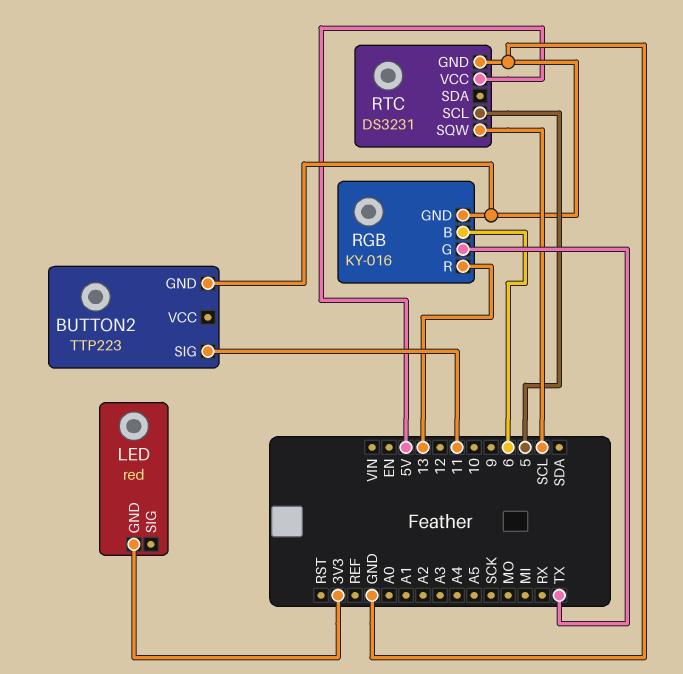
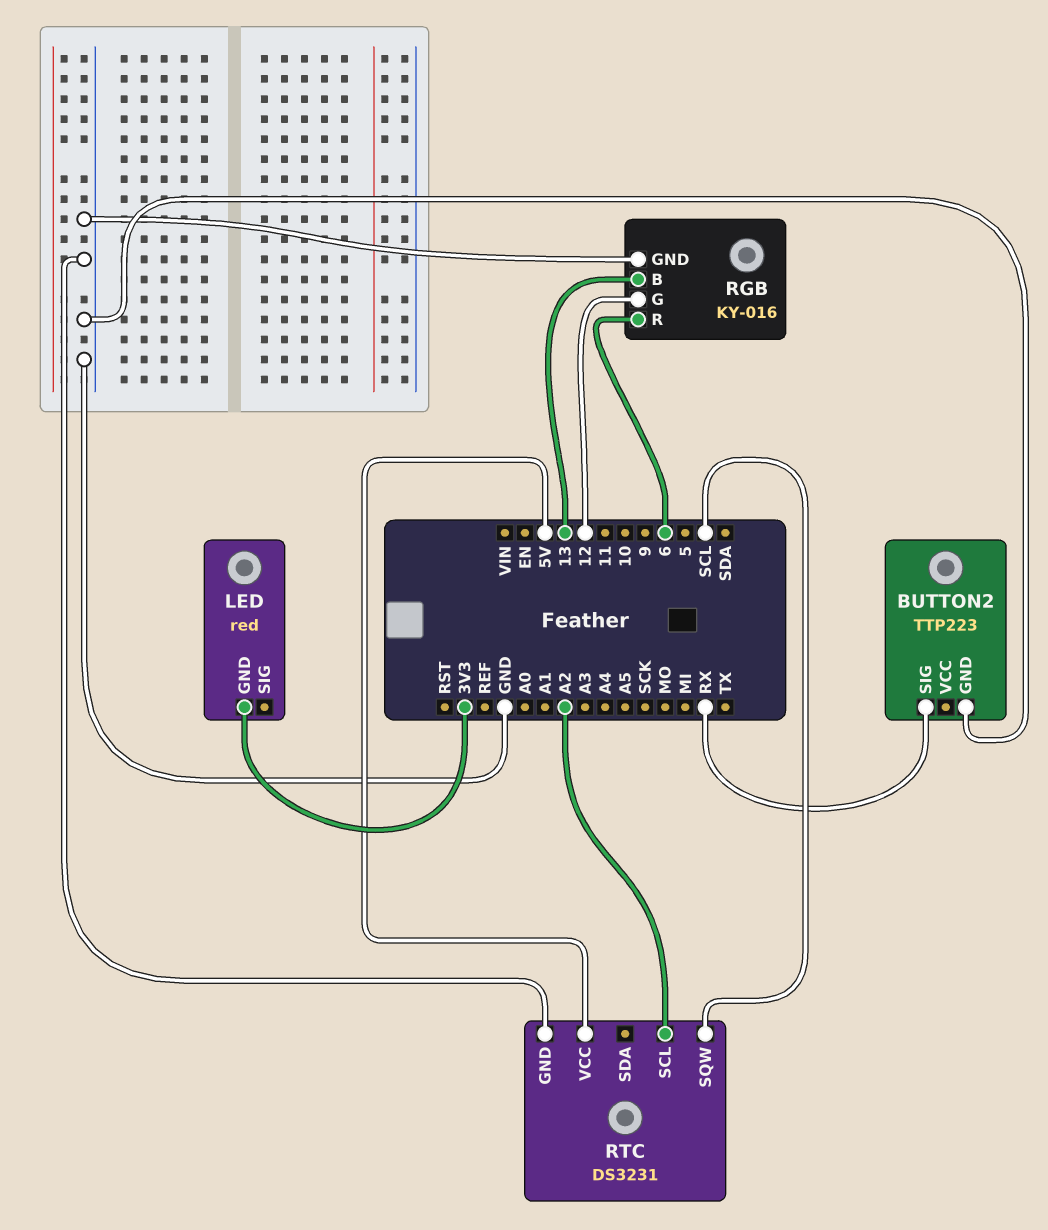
BUTTON2 pin SIG: 11 -> RX
RGB pin B: 6 -> 13
RGB pin G: TX -> 12
RGB pin R: 13 -> 6
RTC pin SCL: 5 -> A2

